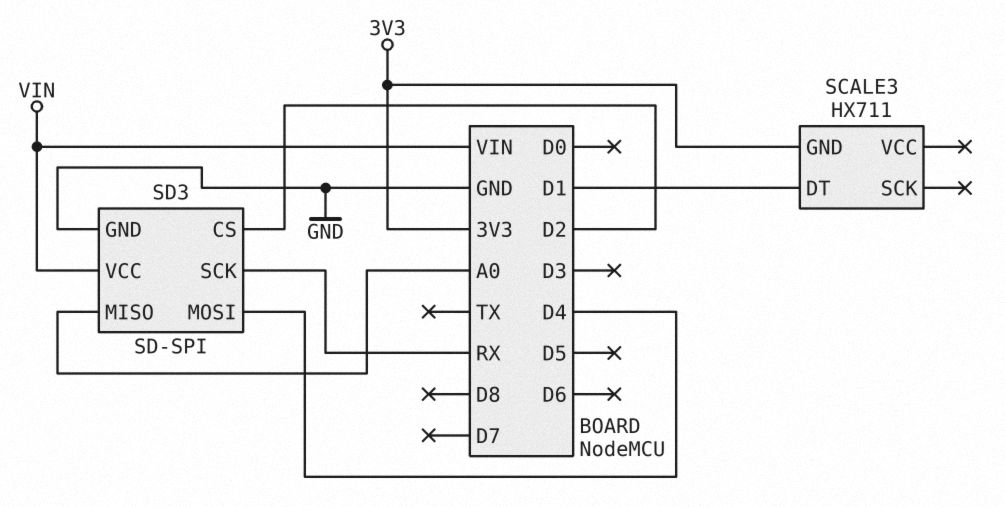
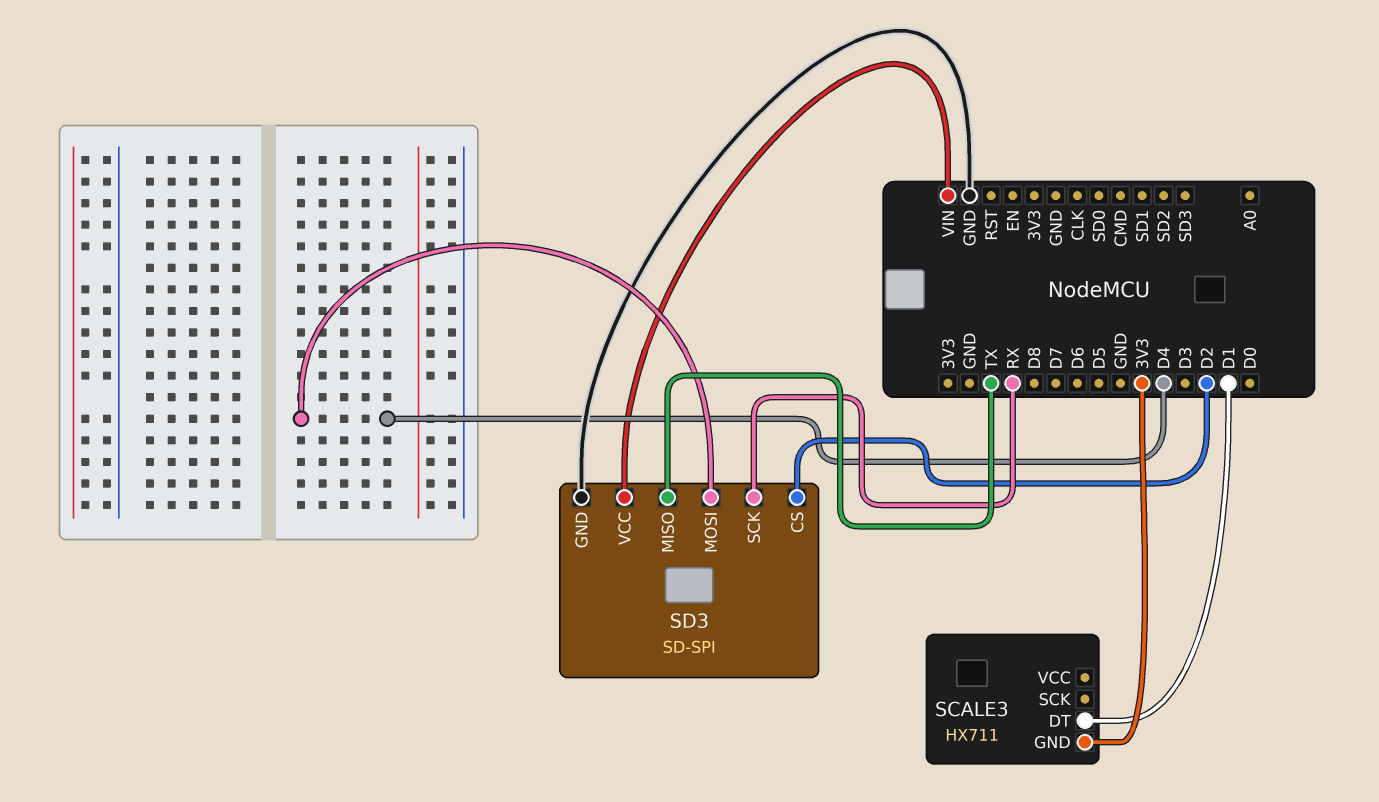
SD3 pin MISO: A0 -> TX

